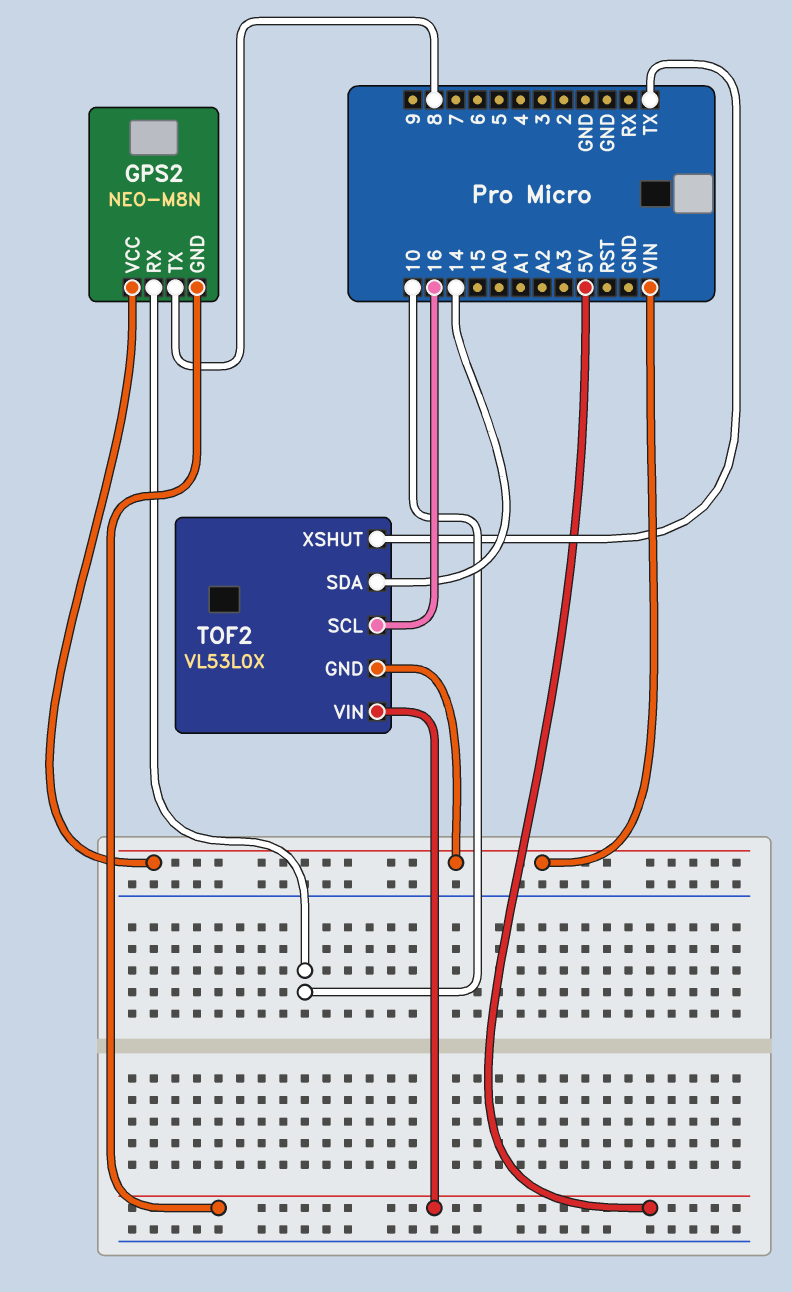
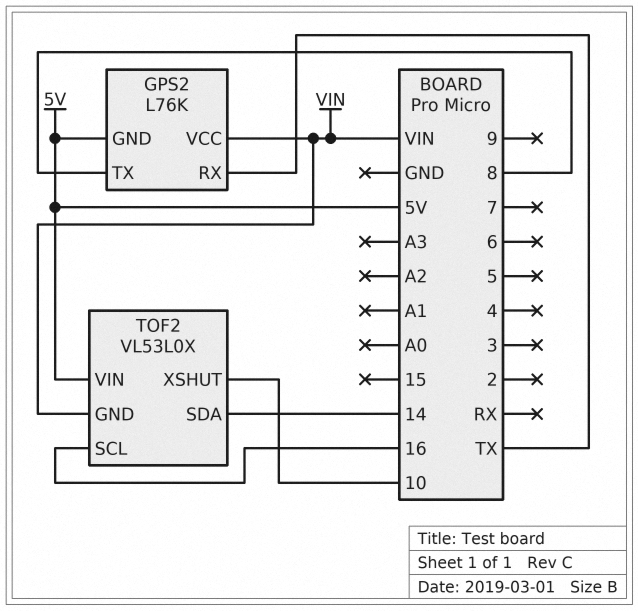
GPS2: NEO-M8N -> L76K
GPS2 pin RX: 10 -> TX
TOF2 pin XSHUT: TX -> 10

